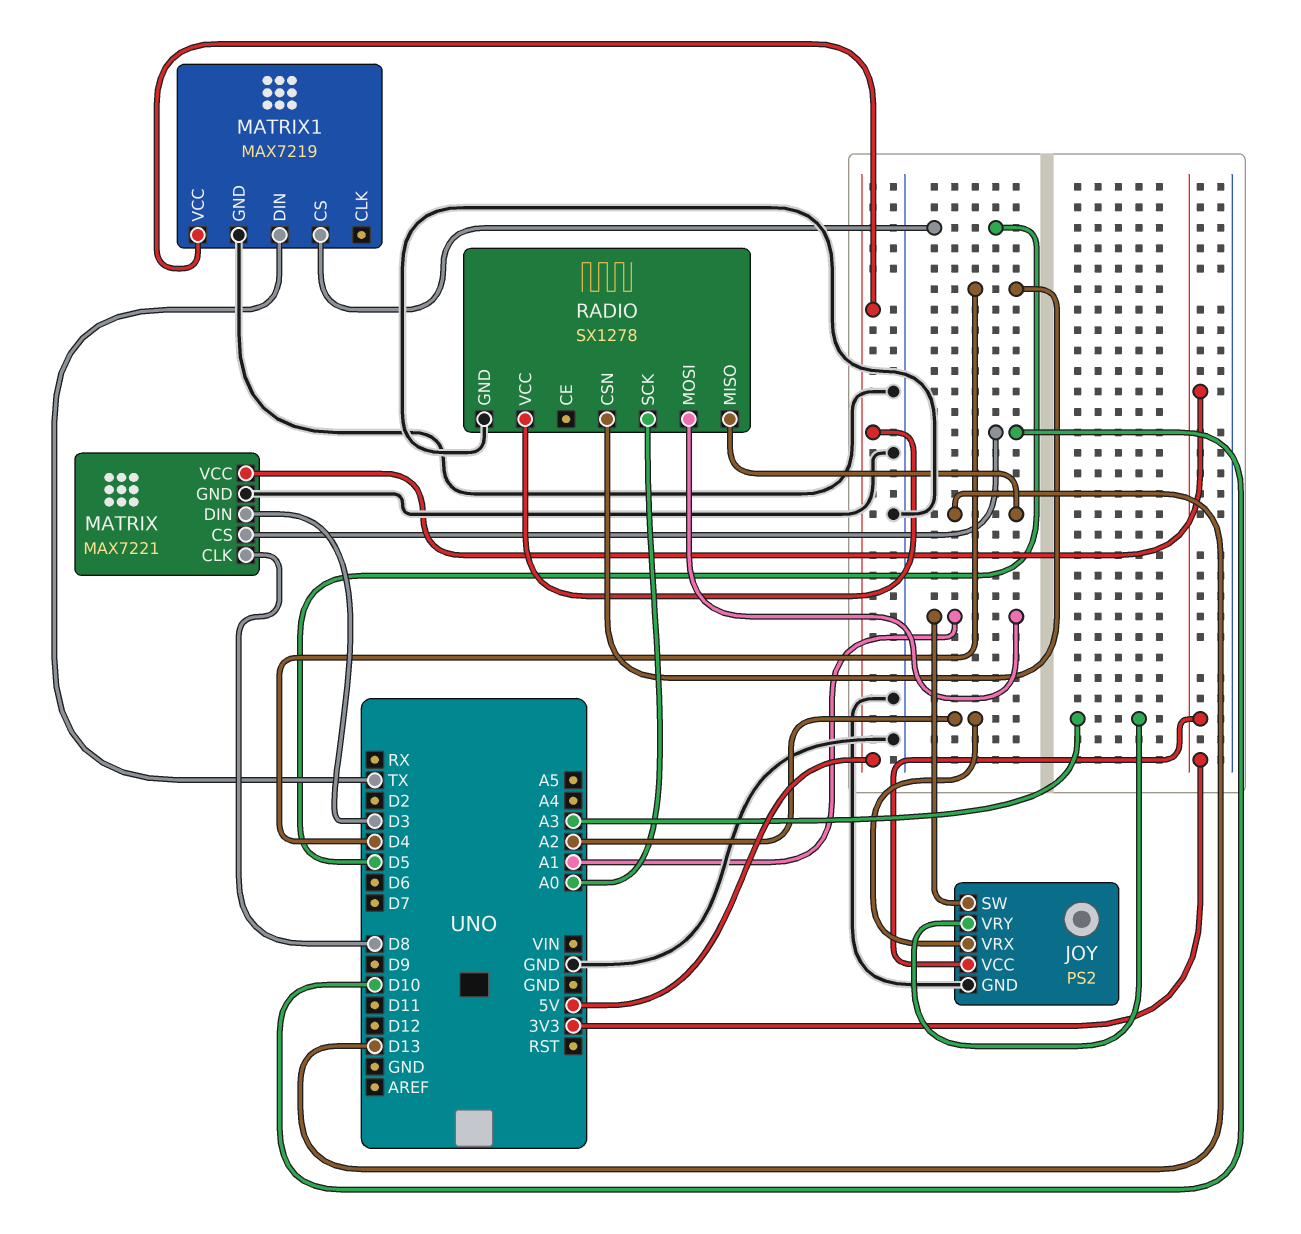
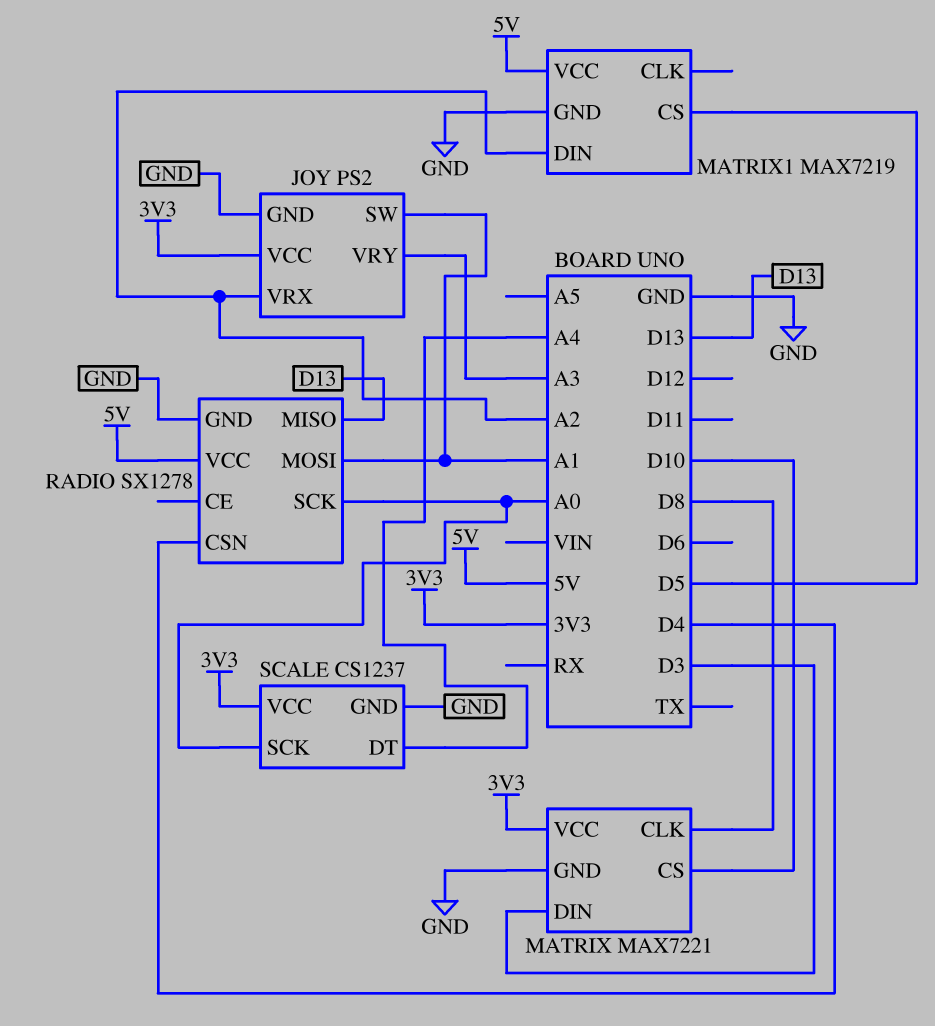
MATRIX1 pin DIN: TX -> A2
SCALE: none -> CS1237
SCALE pin DT: none -> A4
SCALE pin GND: none -> GND
SCALE pin SCK: none -> A0
SCALE pin VCC: none -> 3V3

